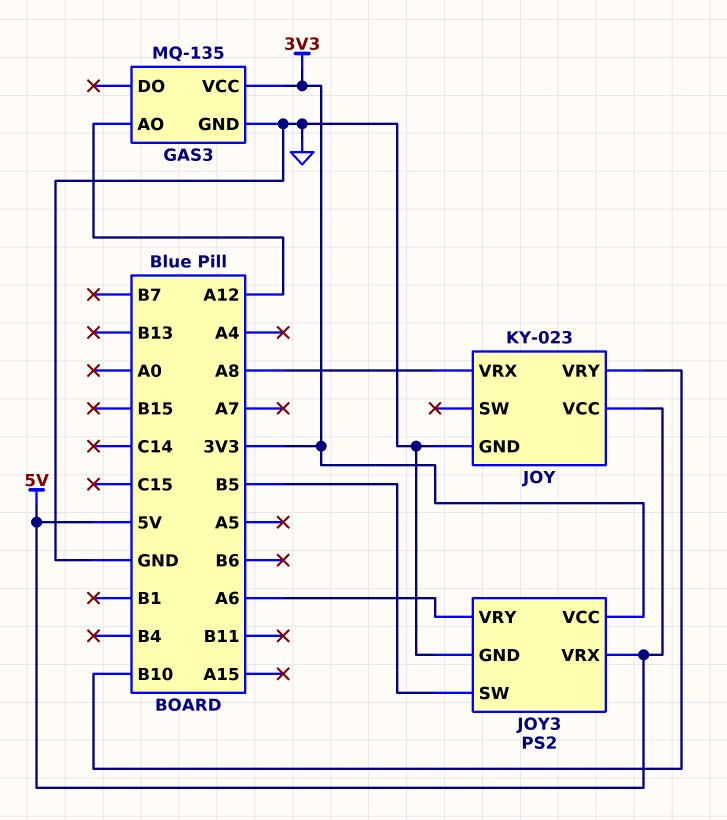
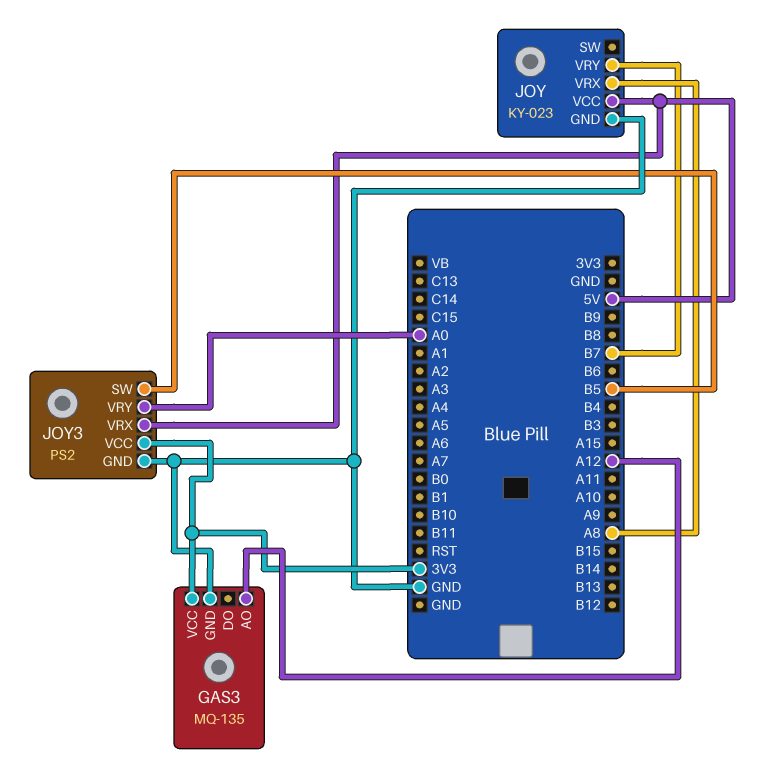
JOY pin VRY: B10 -> B7
JOY3 pin VRY: A6 -> A0

